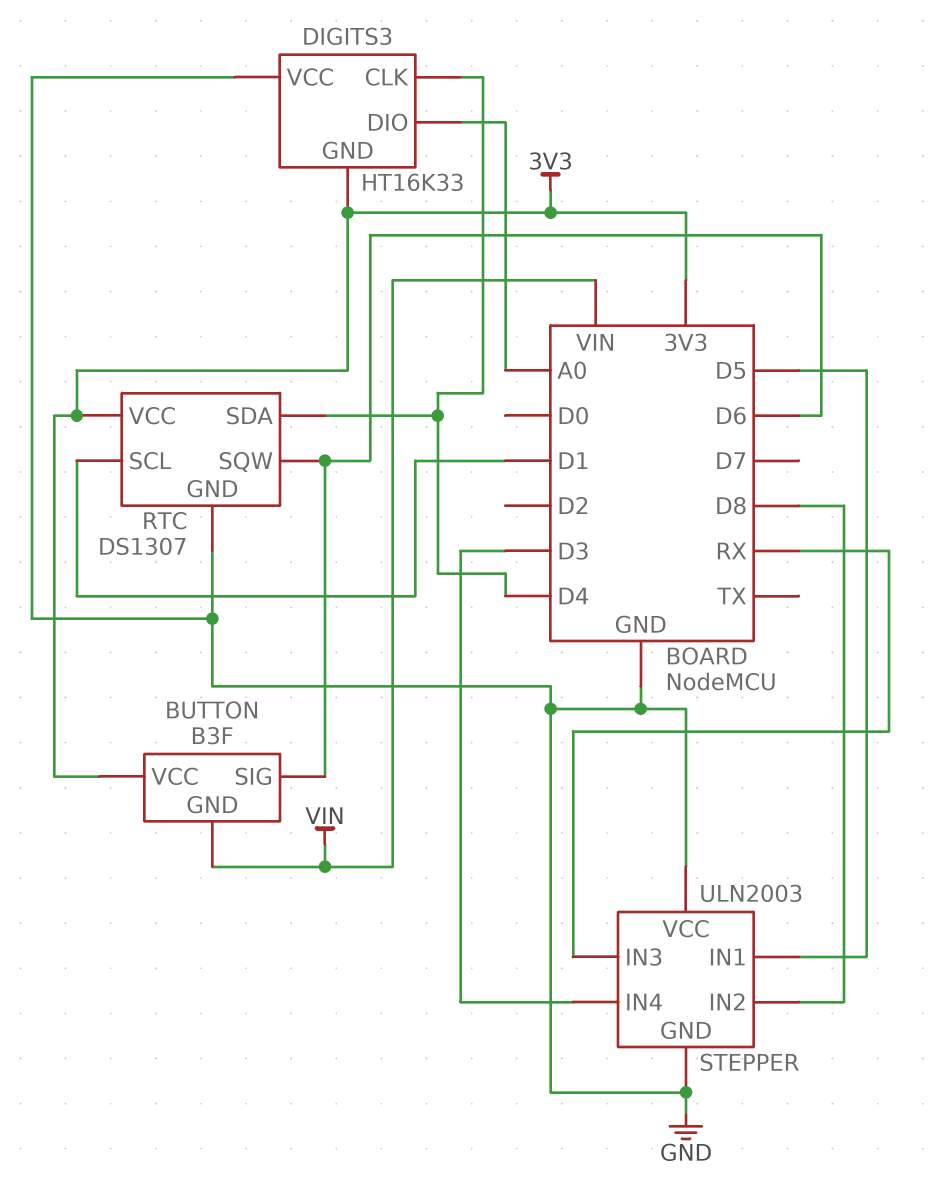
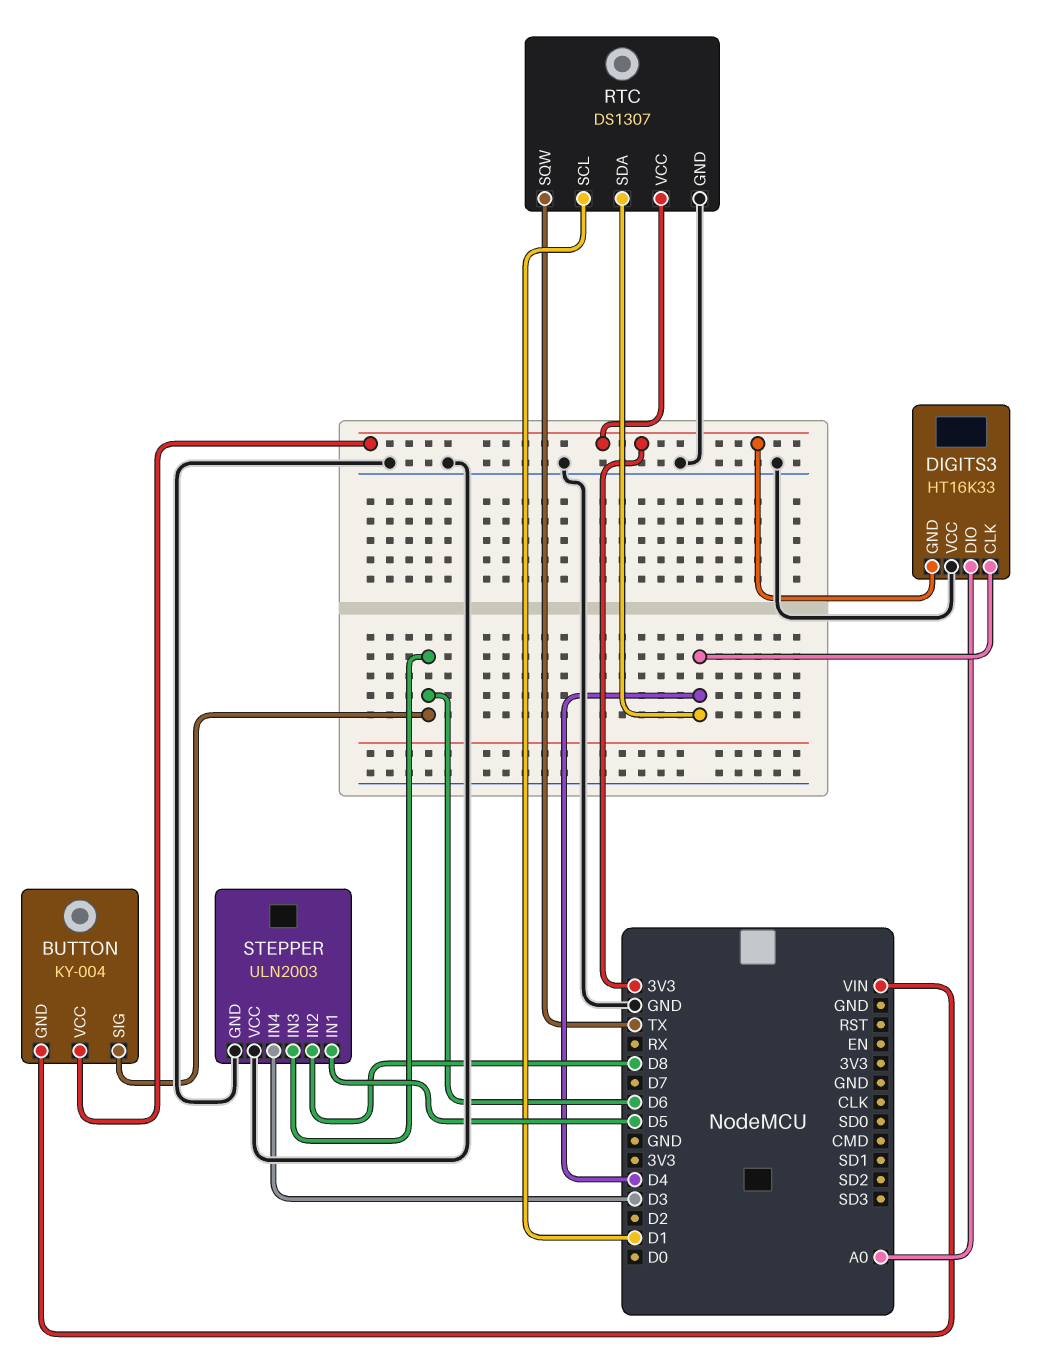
BUTTON: B3F -> KY-004
RTC pin SQW: D6 -> TX
STEPPER pin IN3: RX -> D6

